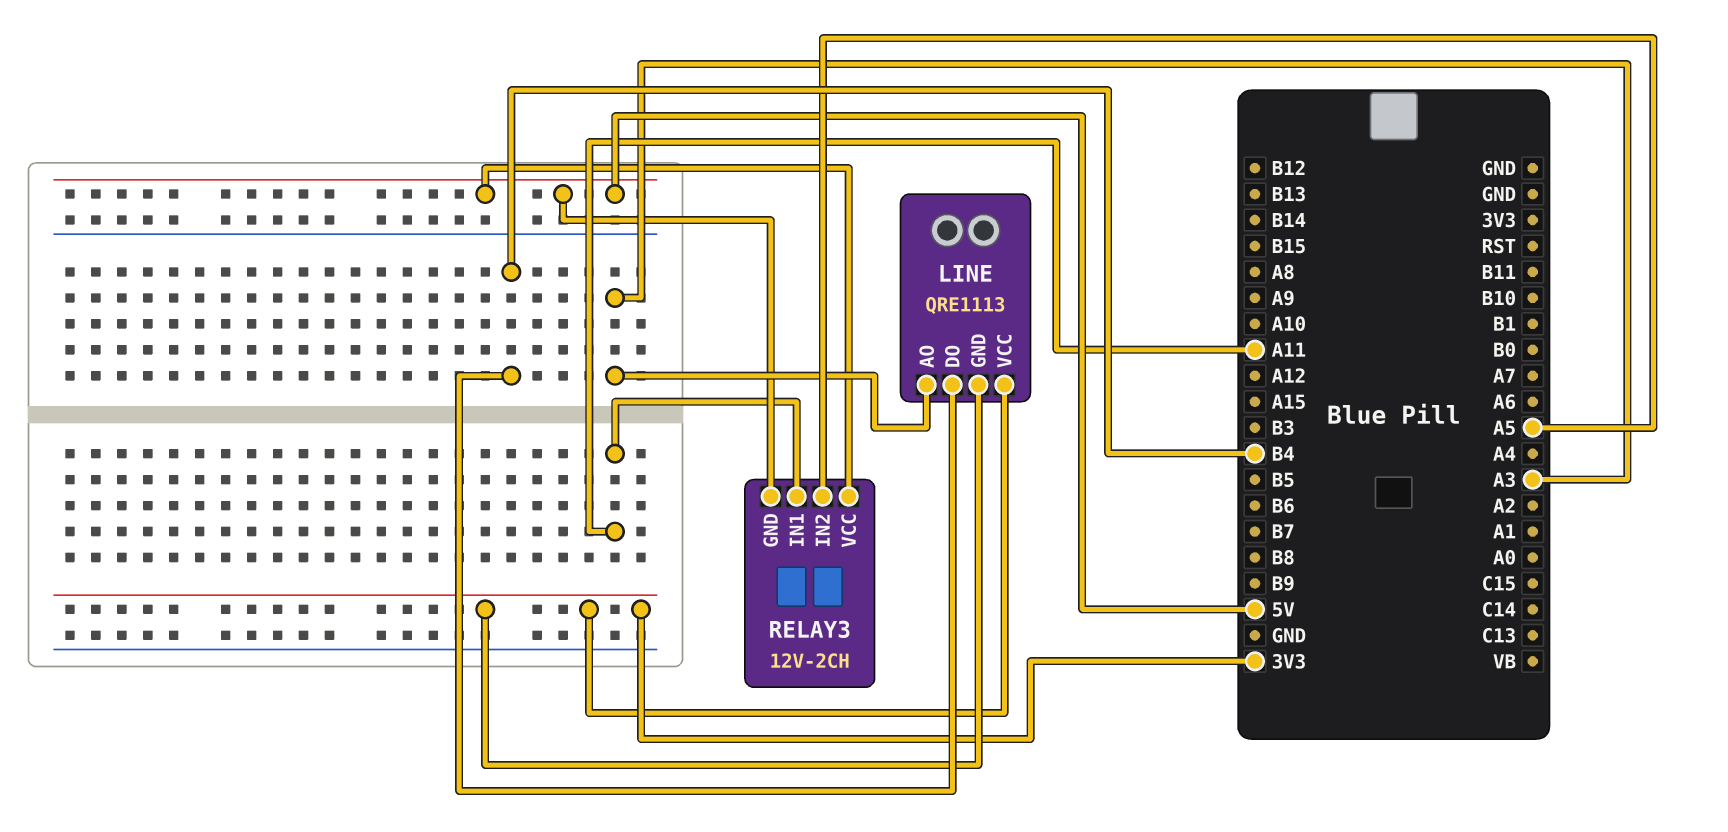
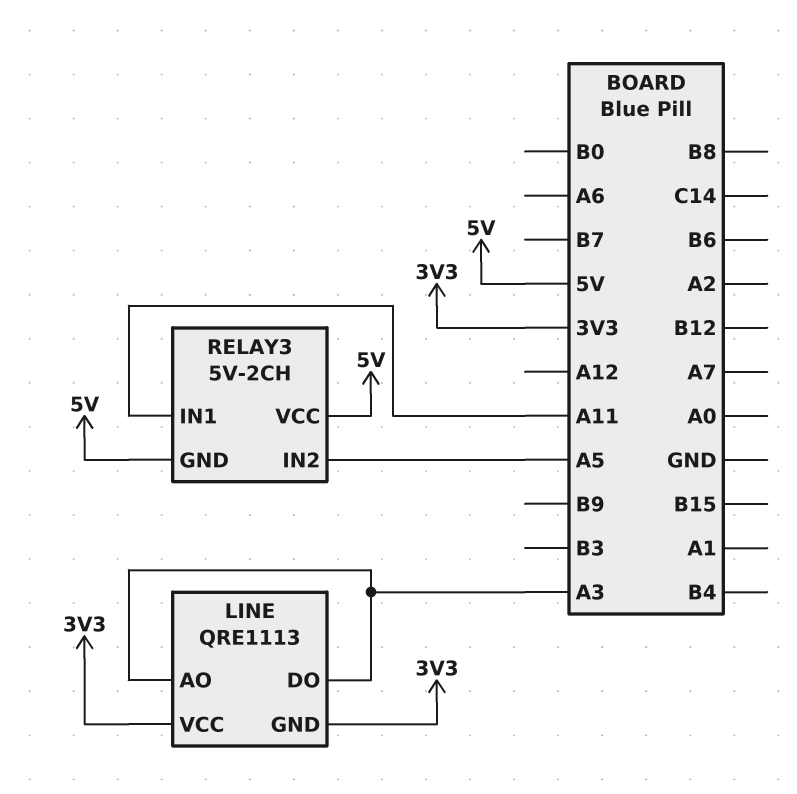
LINE pin DO: B4 -> A3
RELAY3: 12V-2CH -> 5V-2CH

